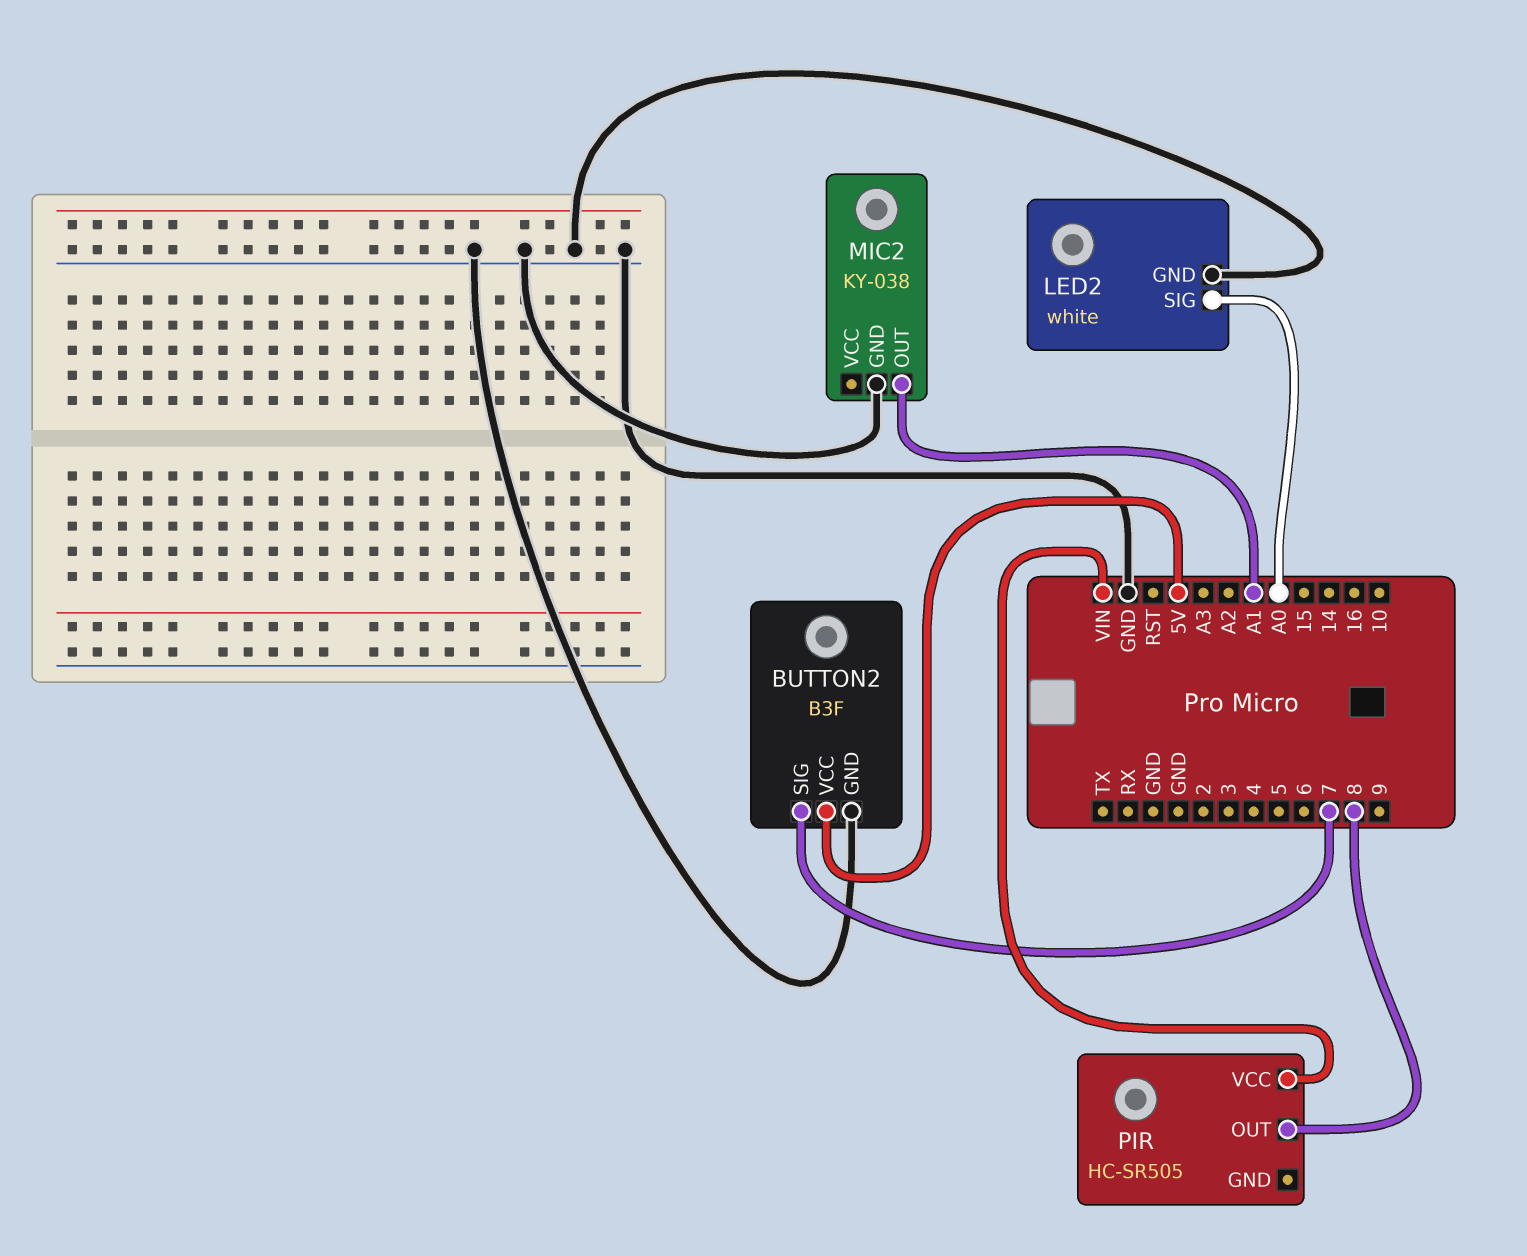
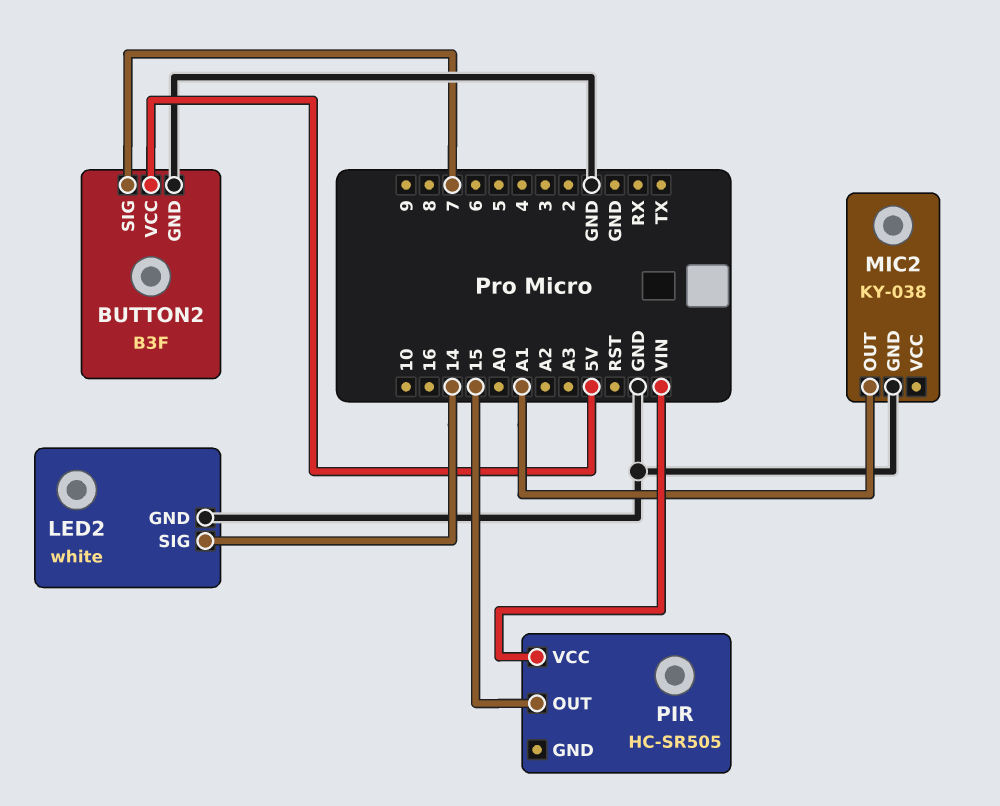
LED2 pin SIG: A0 -> 14
PIR pin OUT: 8 -> 15

